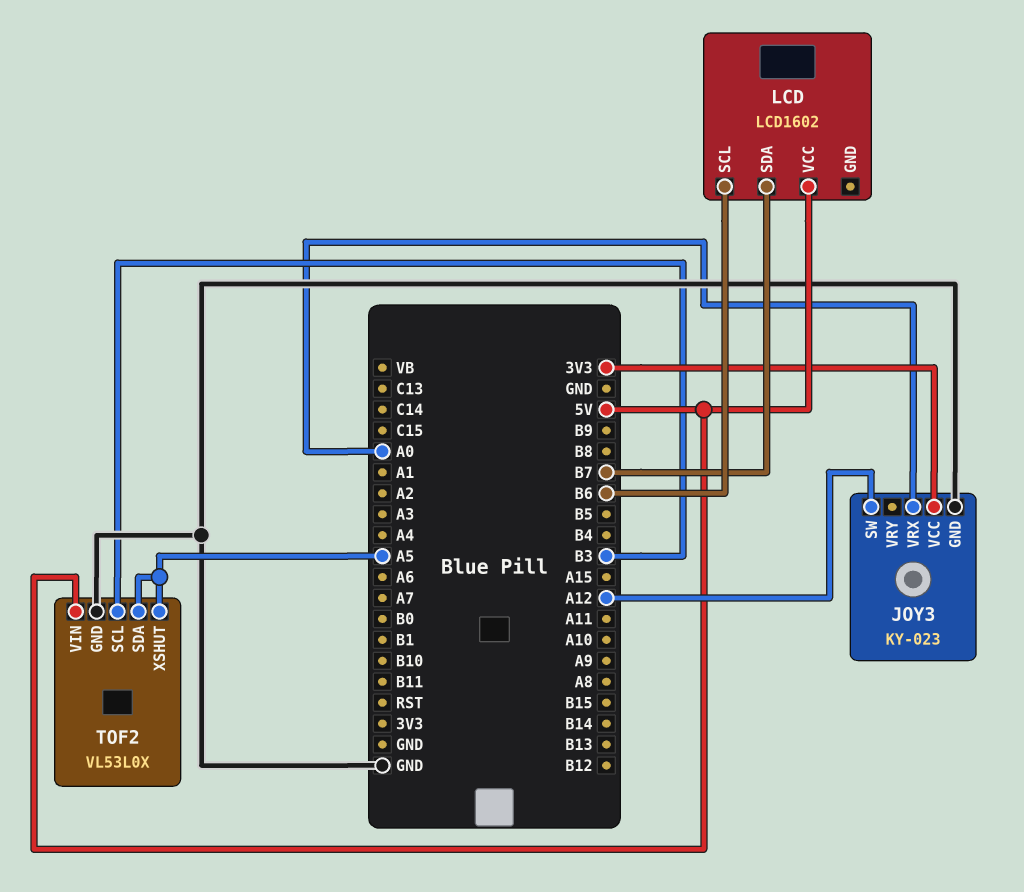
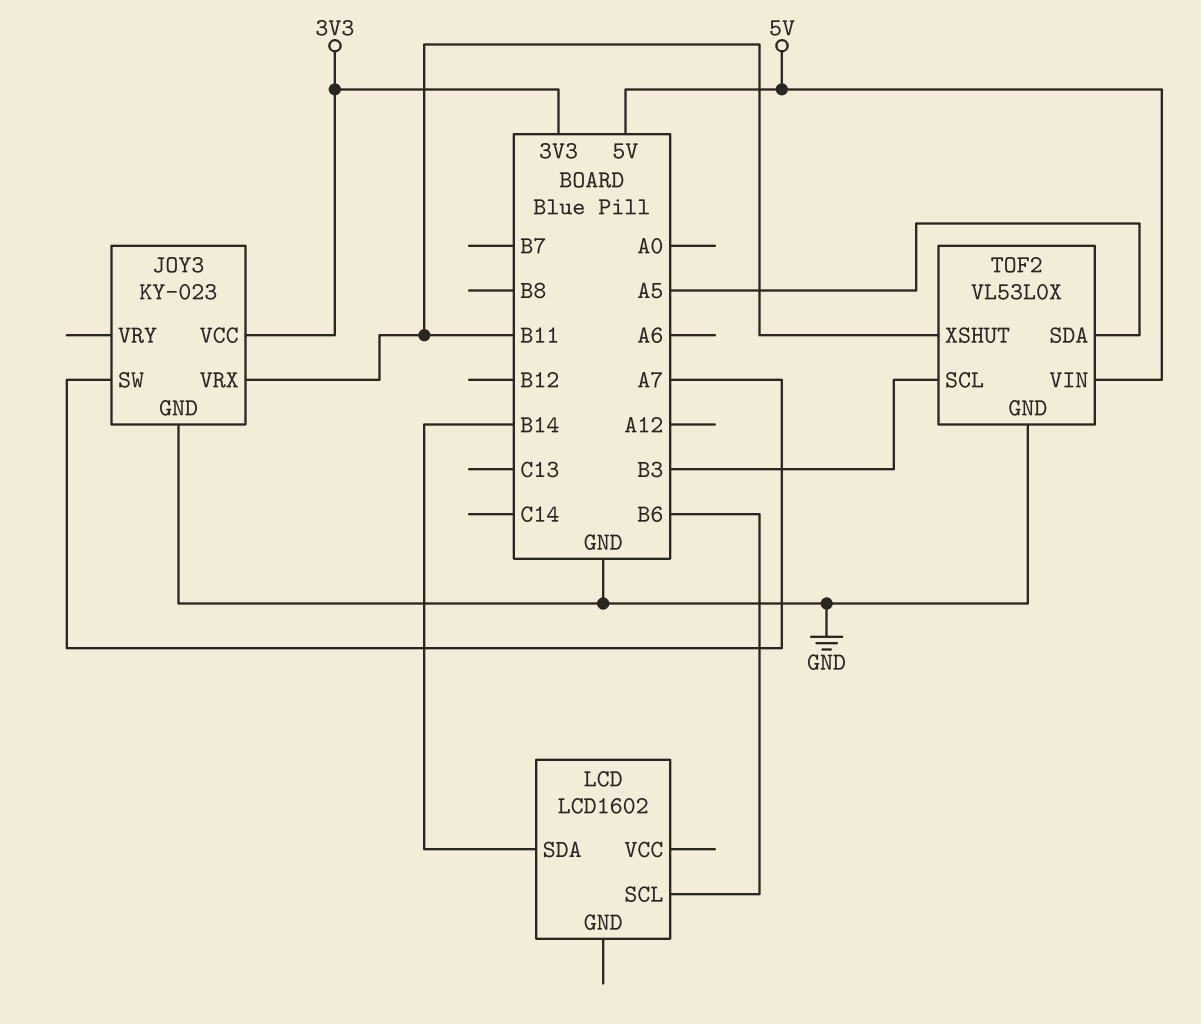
JOY3 pin SW: A12 -> A7
JOY3 pin VRX: A0 -> B11
LCD pin SDA: B7 -> B14
LCD pin VCC: 5V -> none
TOF2 pin XSHUT: A5 -> B11

